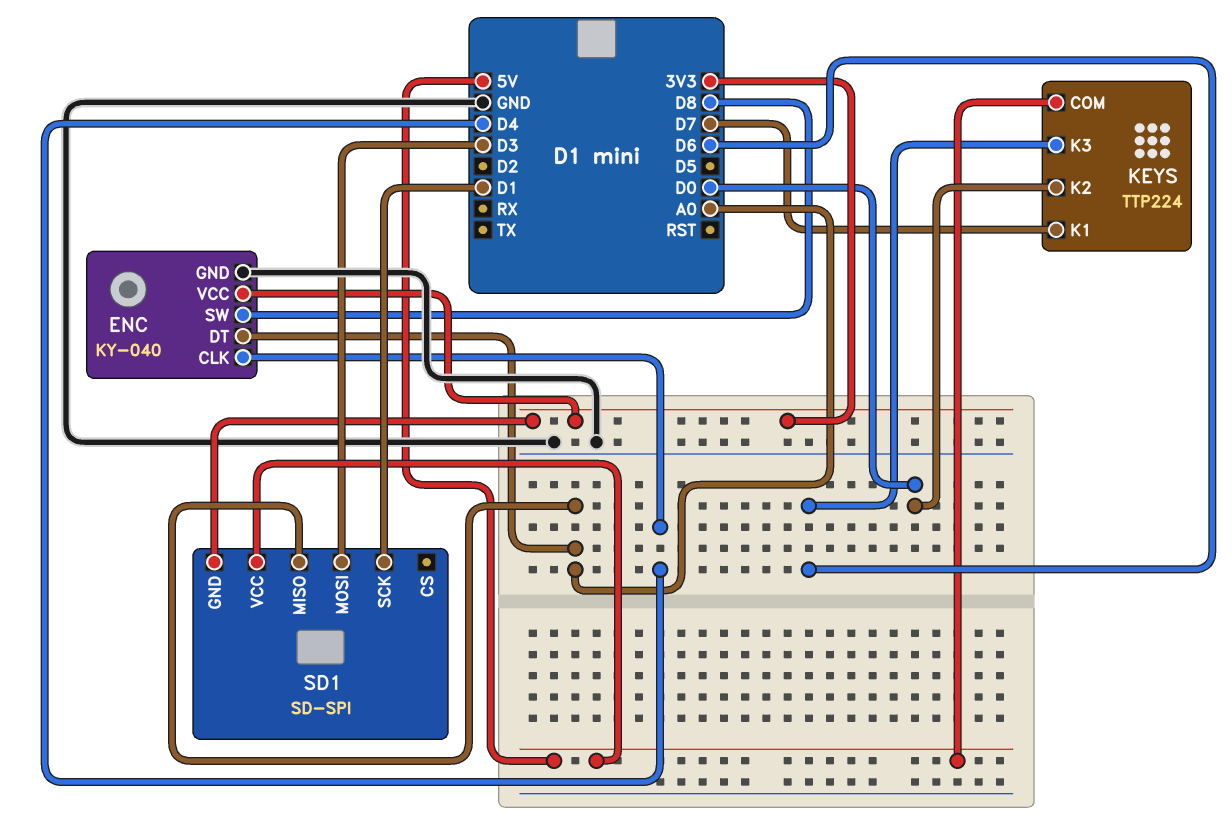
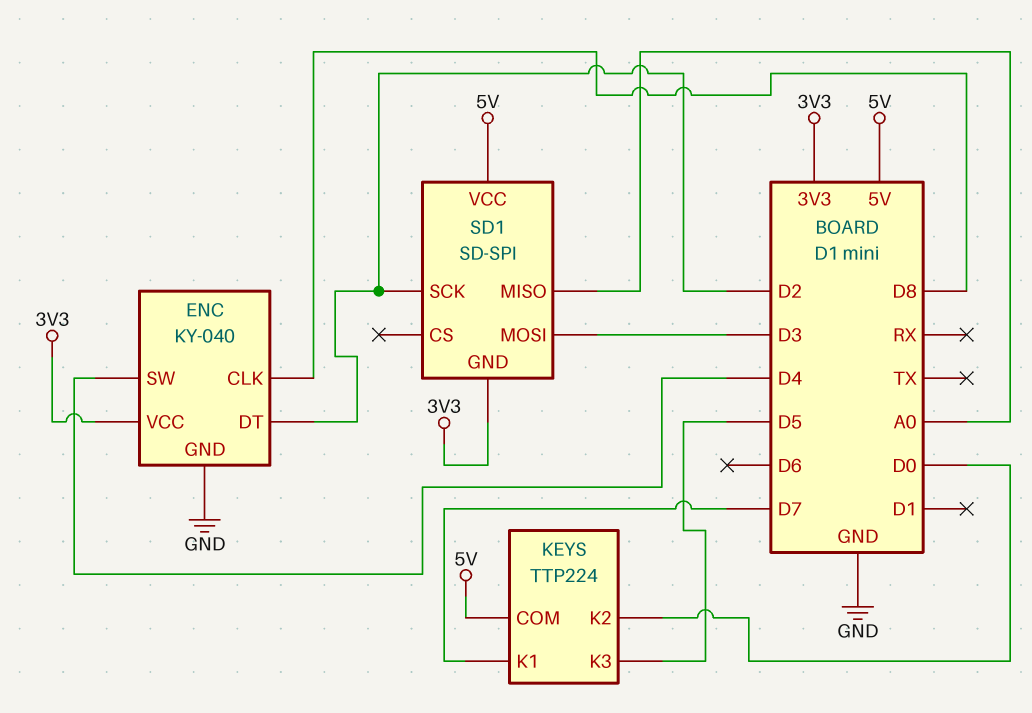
ENC pin CLK: D4 -> D8
ENC pin DT: A0 -> D2
ENC pin SW: D8 -> D4
KEYS pin K3: D6 -> D5
SD1 pin SCK: D1 -> D2

